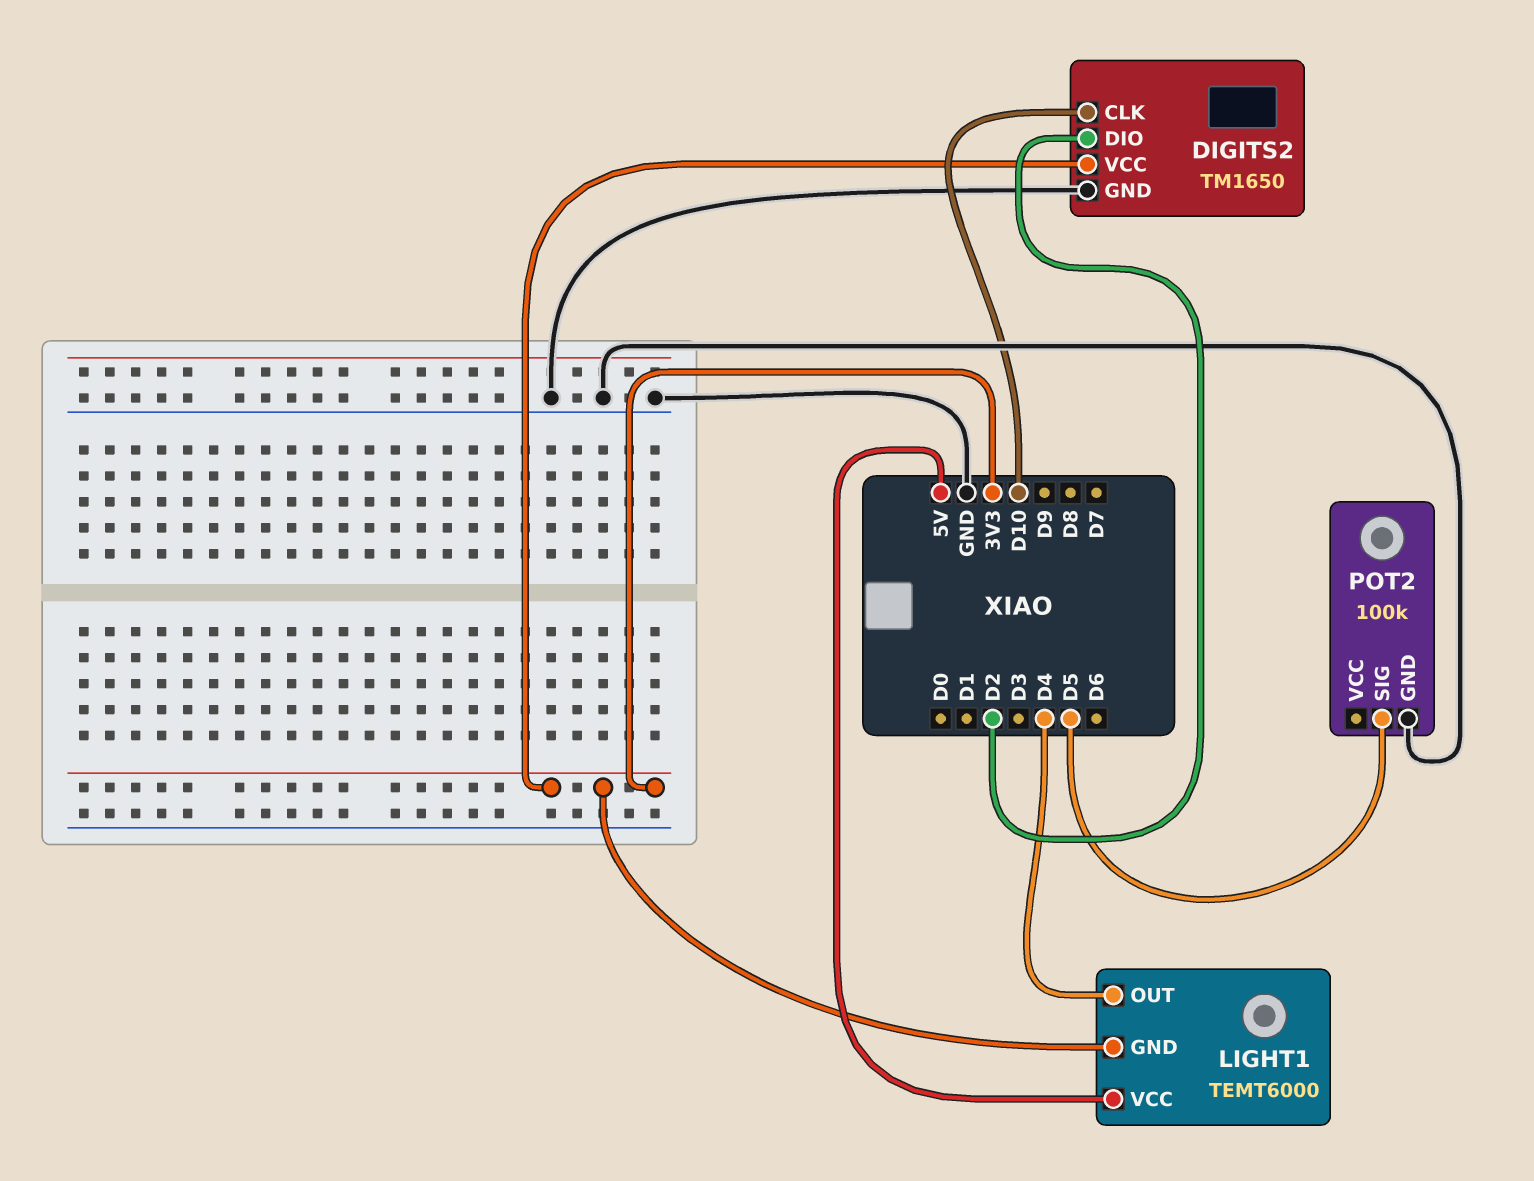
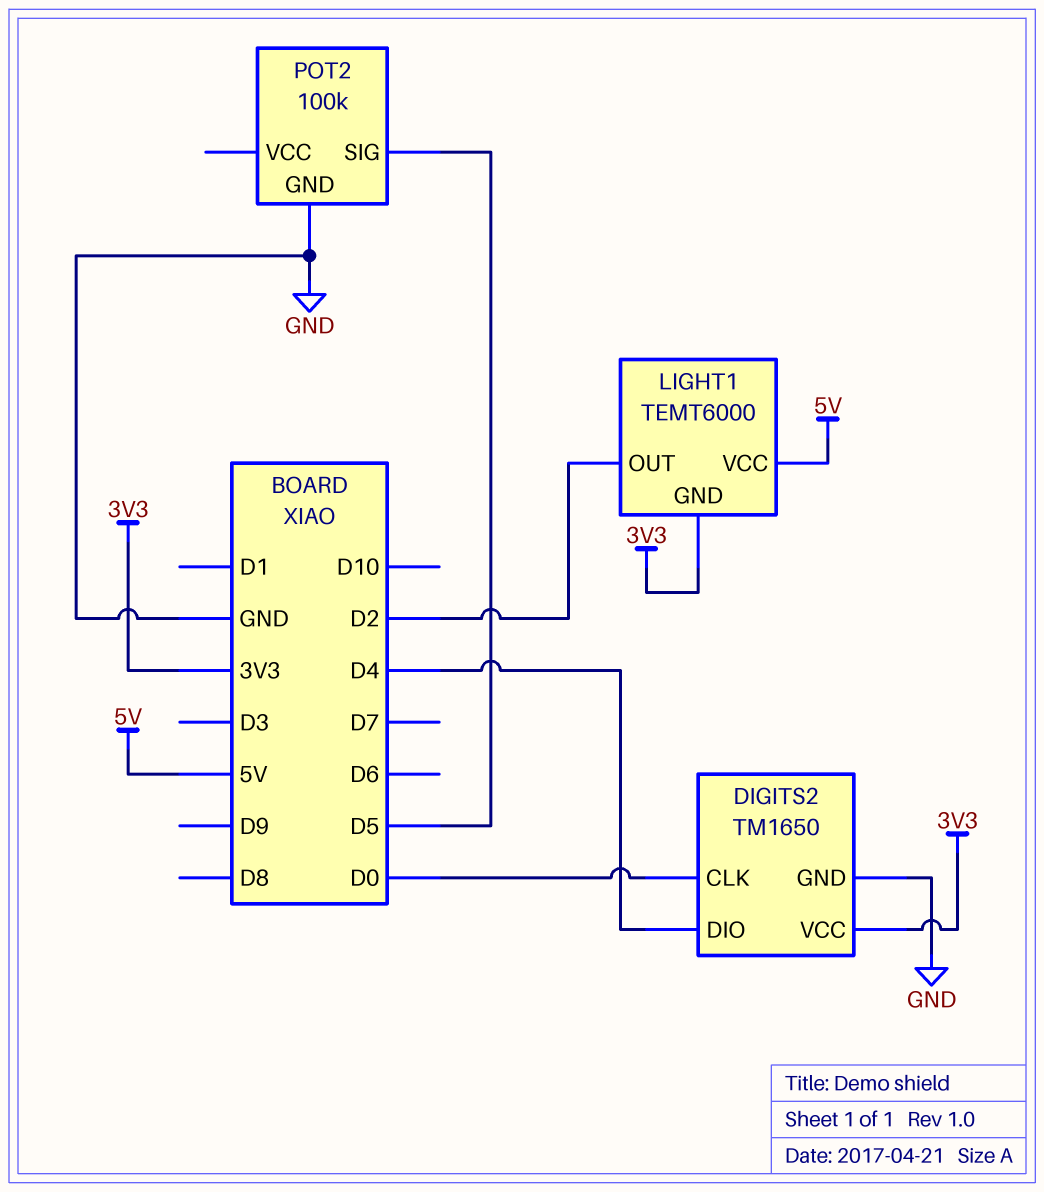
DIGITS2 pin CLK: D10 -> D0
DIGITS2 pin DIO: D2 -> D4
LIGHT1 pin OUT: D4 -> D2

